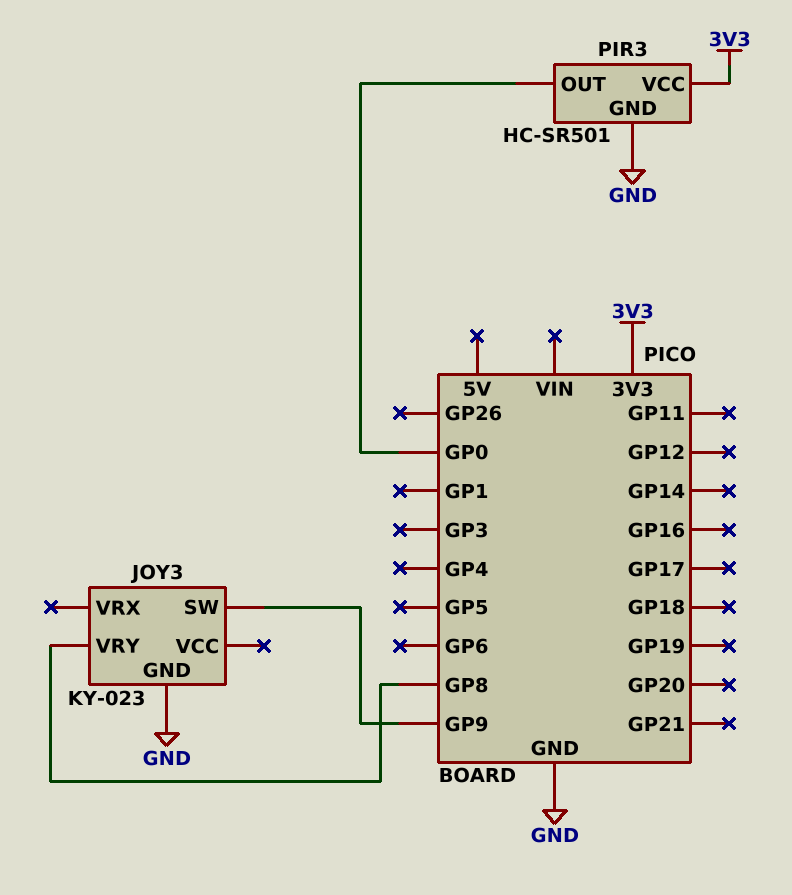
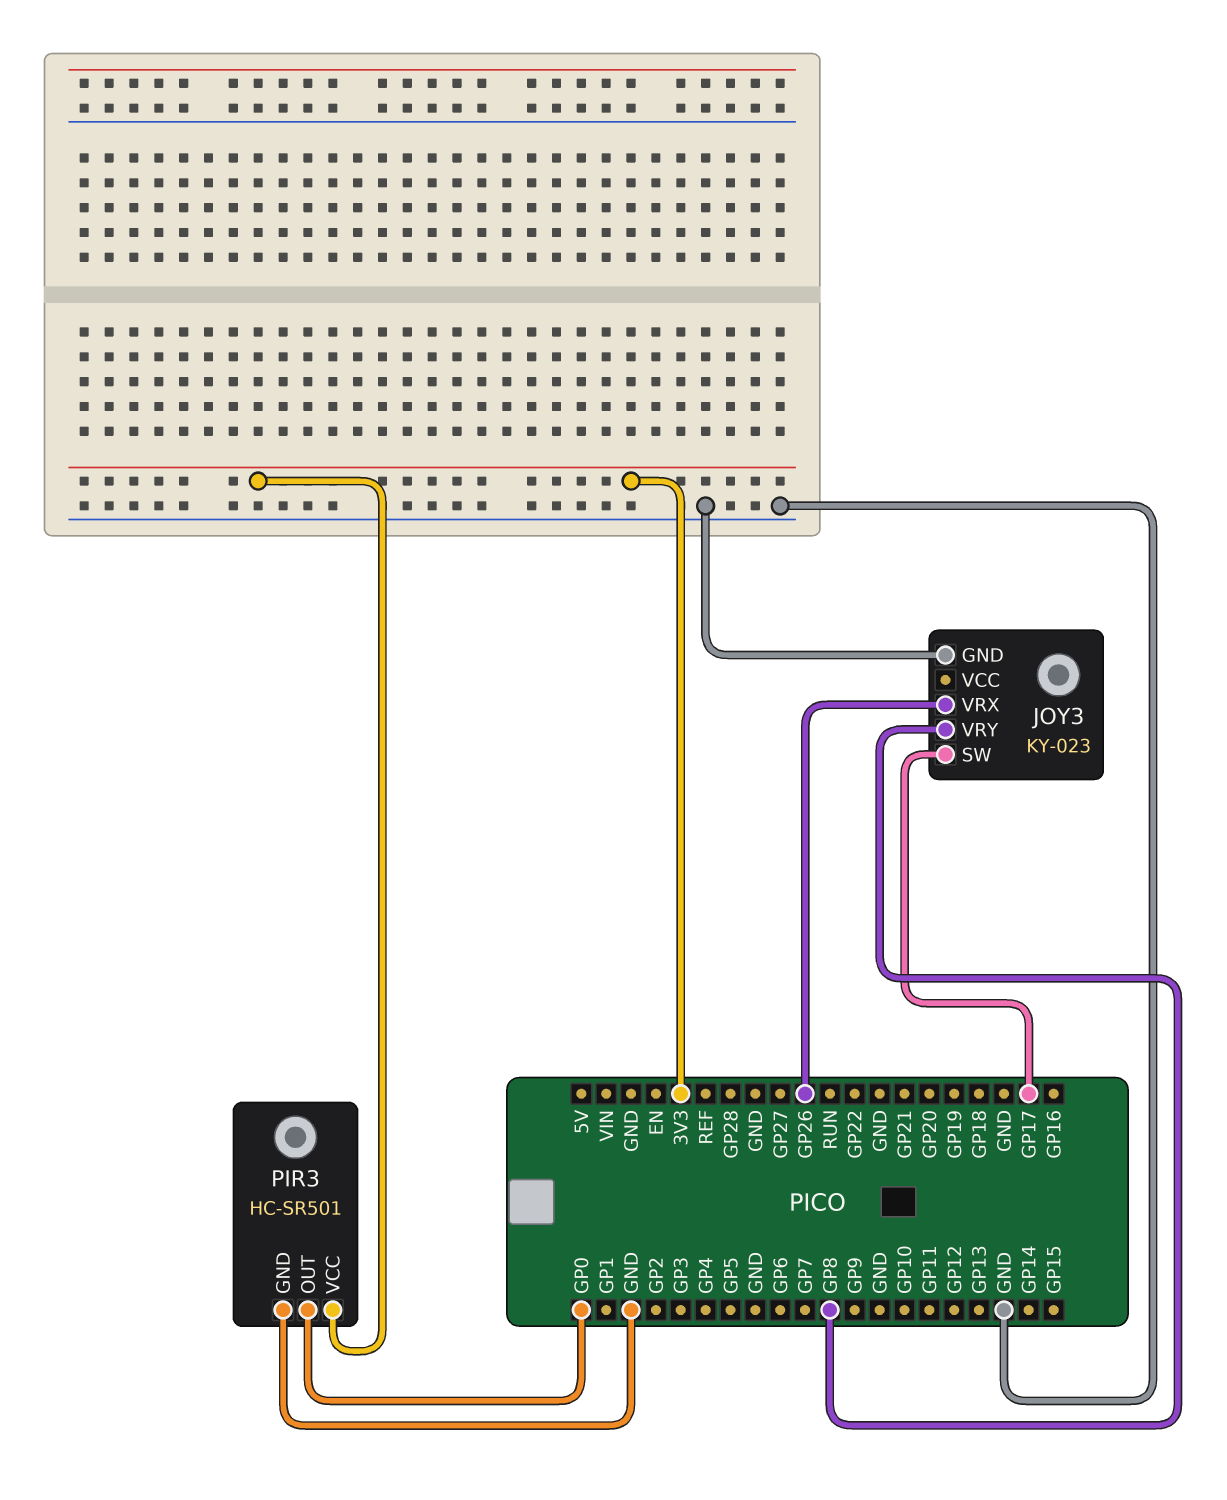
JOY3 pin SW: GP9 -> GP17
JOY3 pin VRX: none -> GP26

